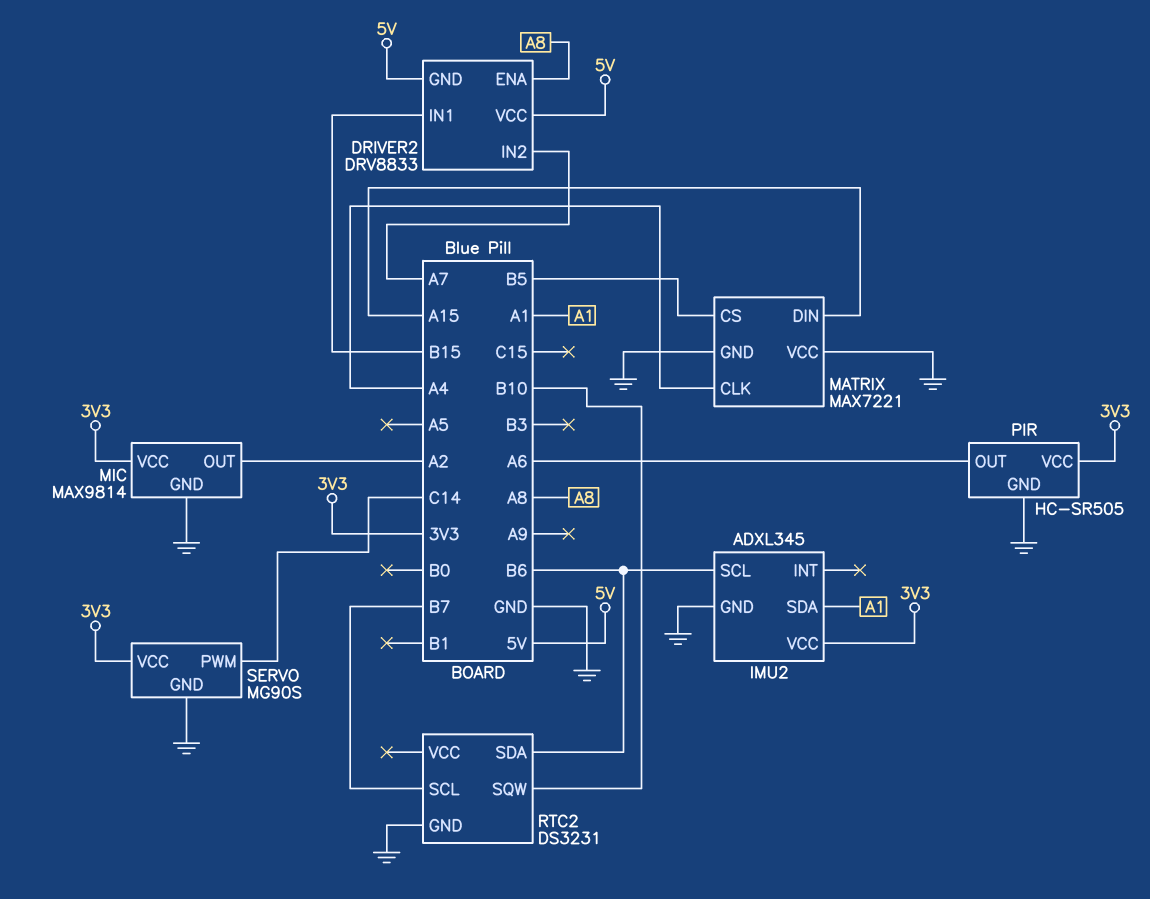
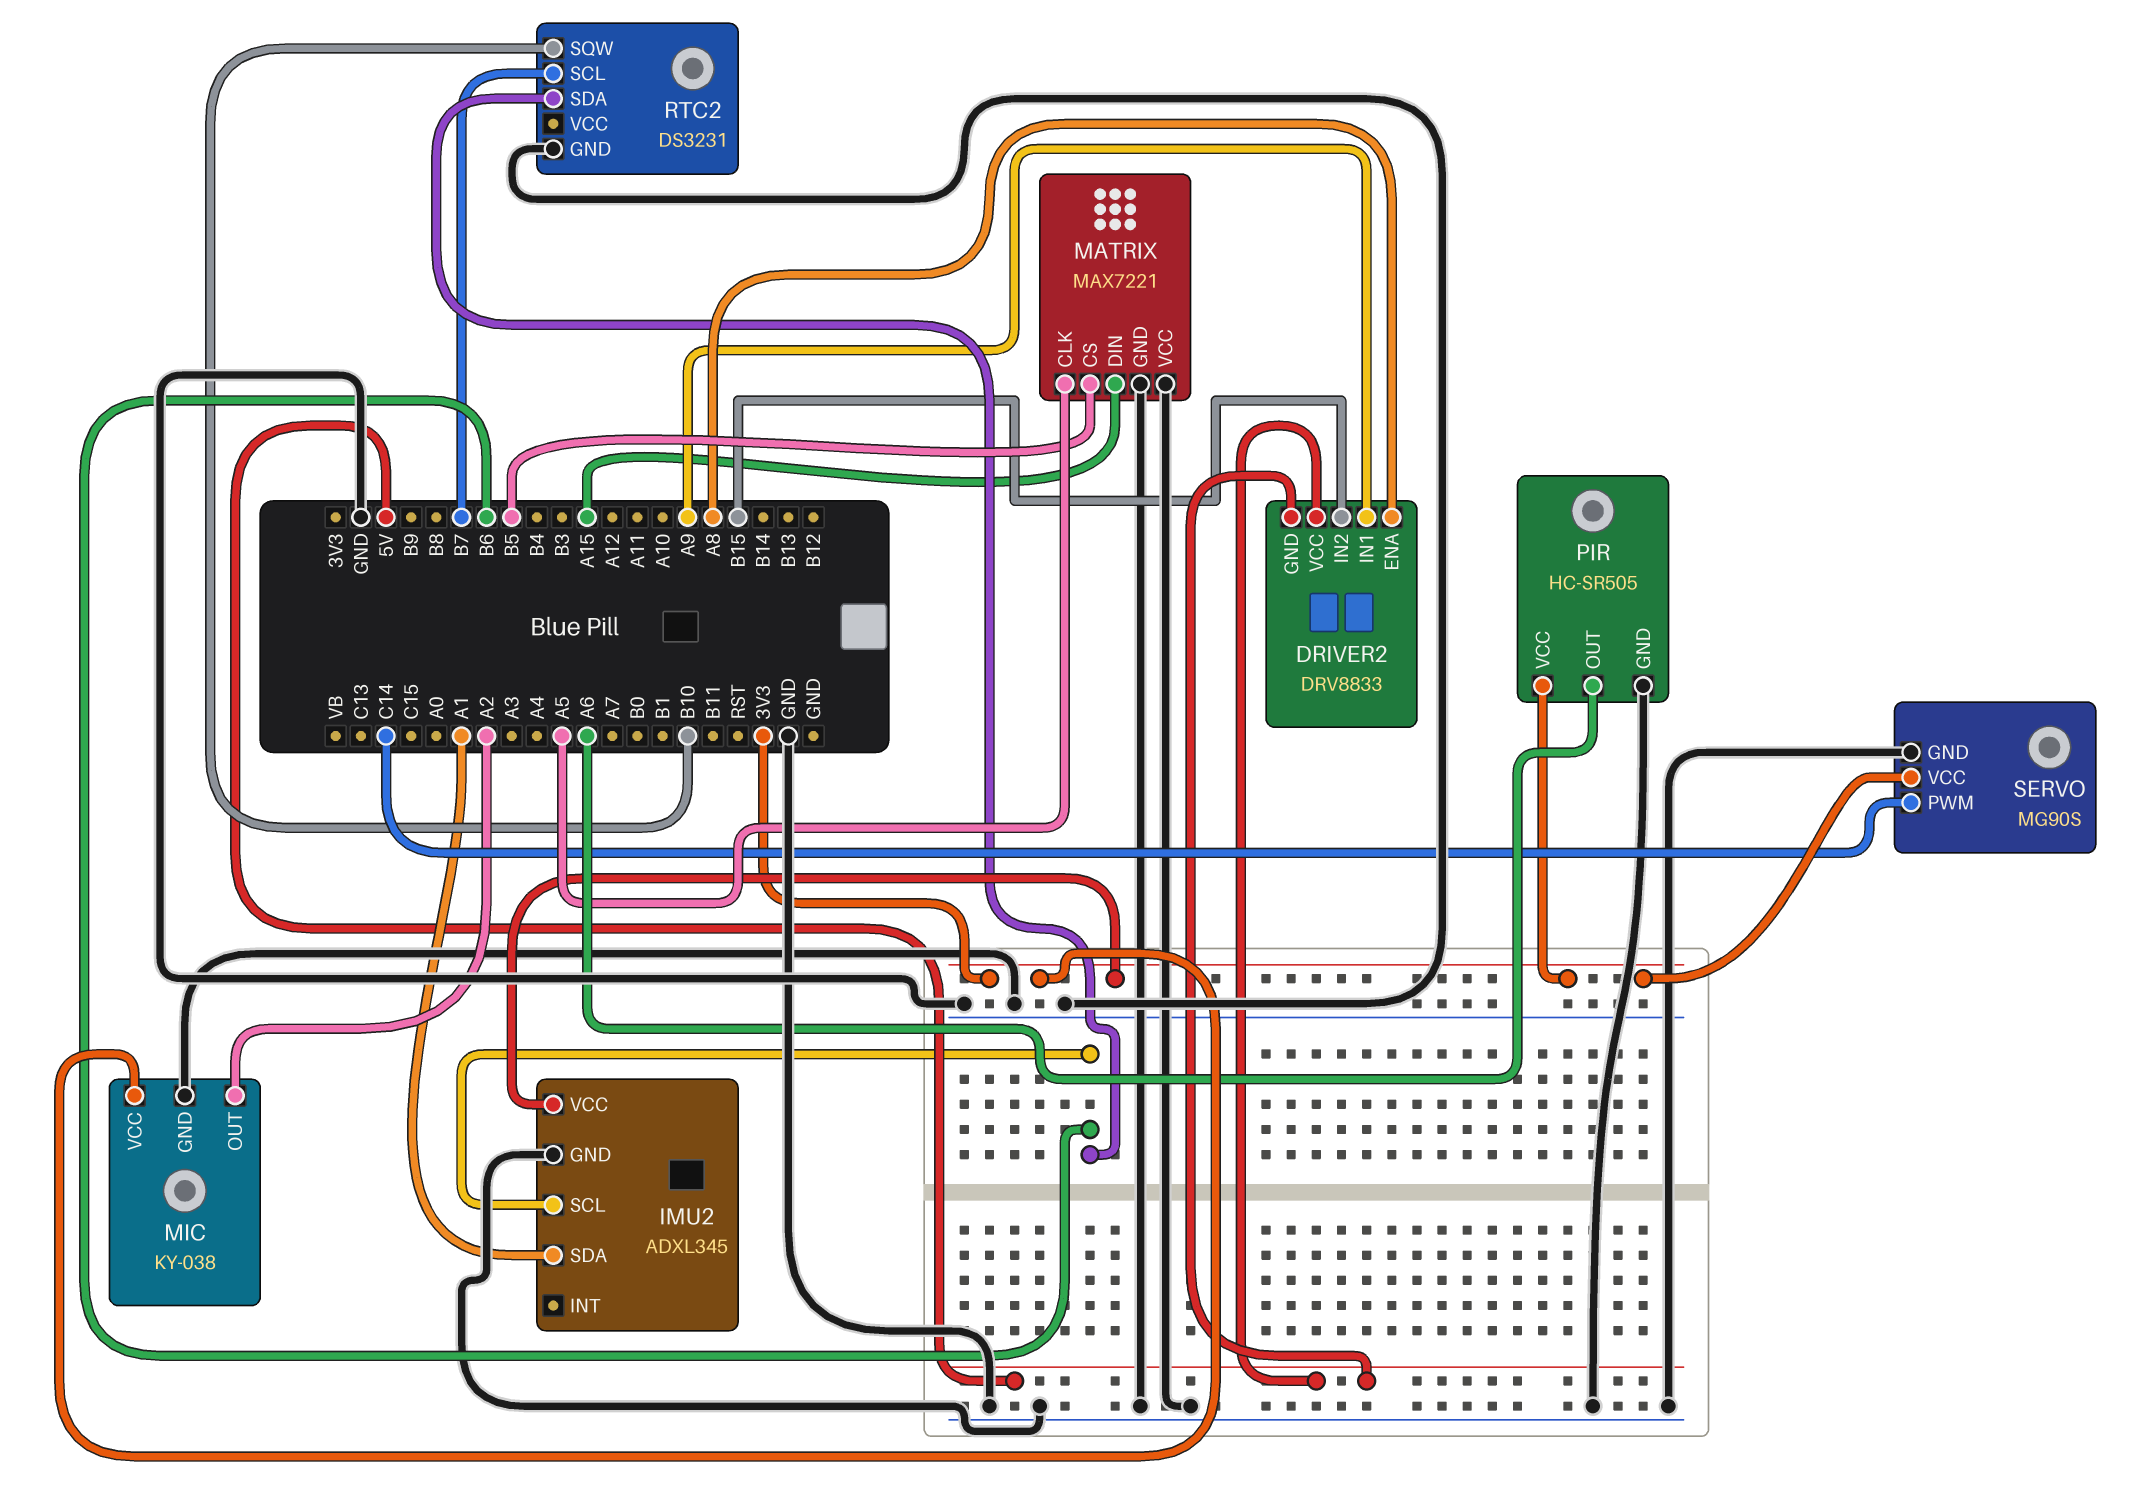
DRIVER2 pin IN1: B15 -> A9
DRIVER2 pin IN2: A7 -> B15
MATRIX pin CLK: A4 -> A5
MIC: MAX9814 -> KY-038

